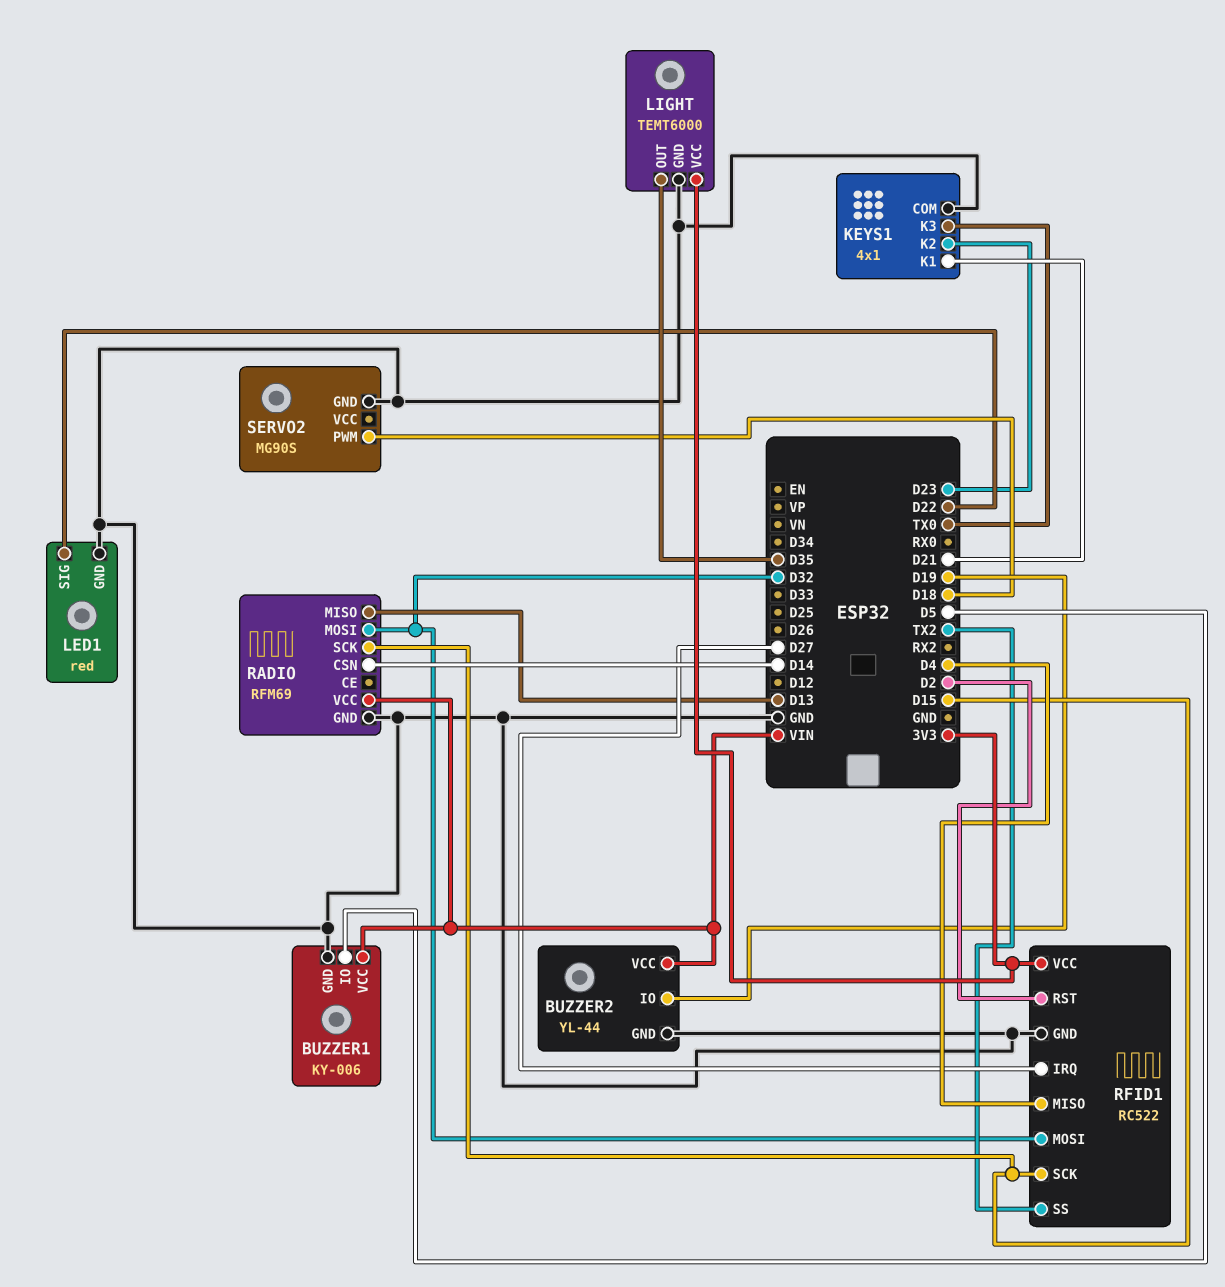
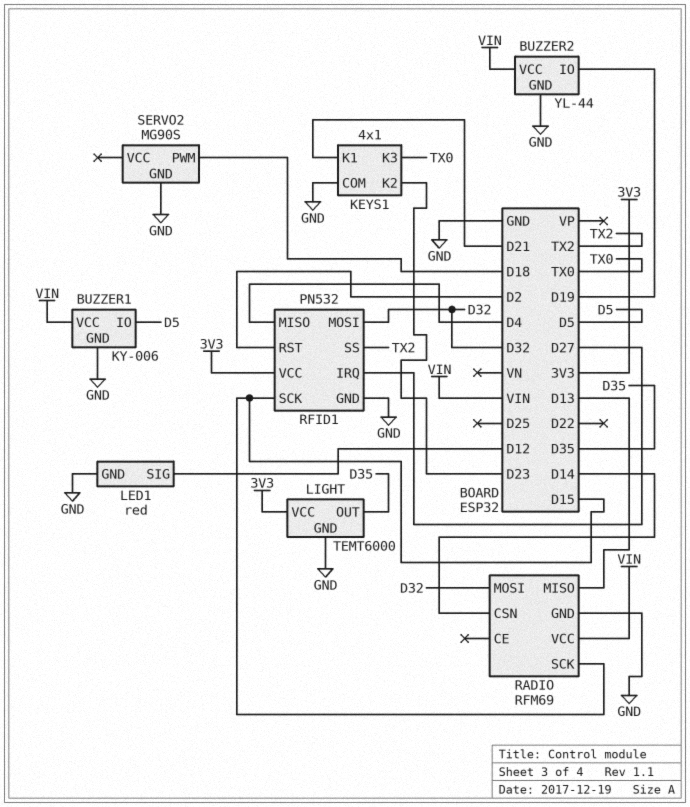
LED1 pin SIG: D22 -> D12
RFID1: RC522 -> PN532

